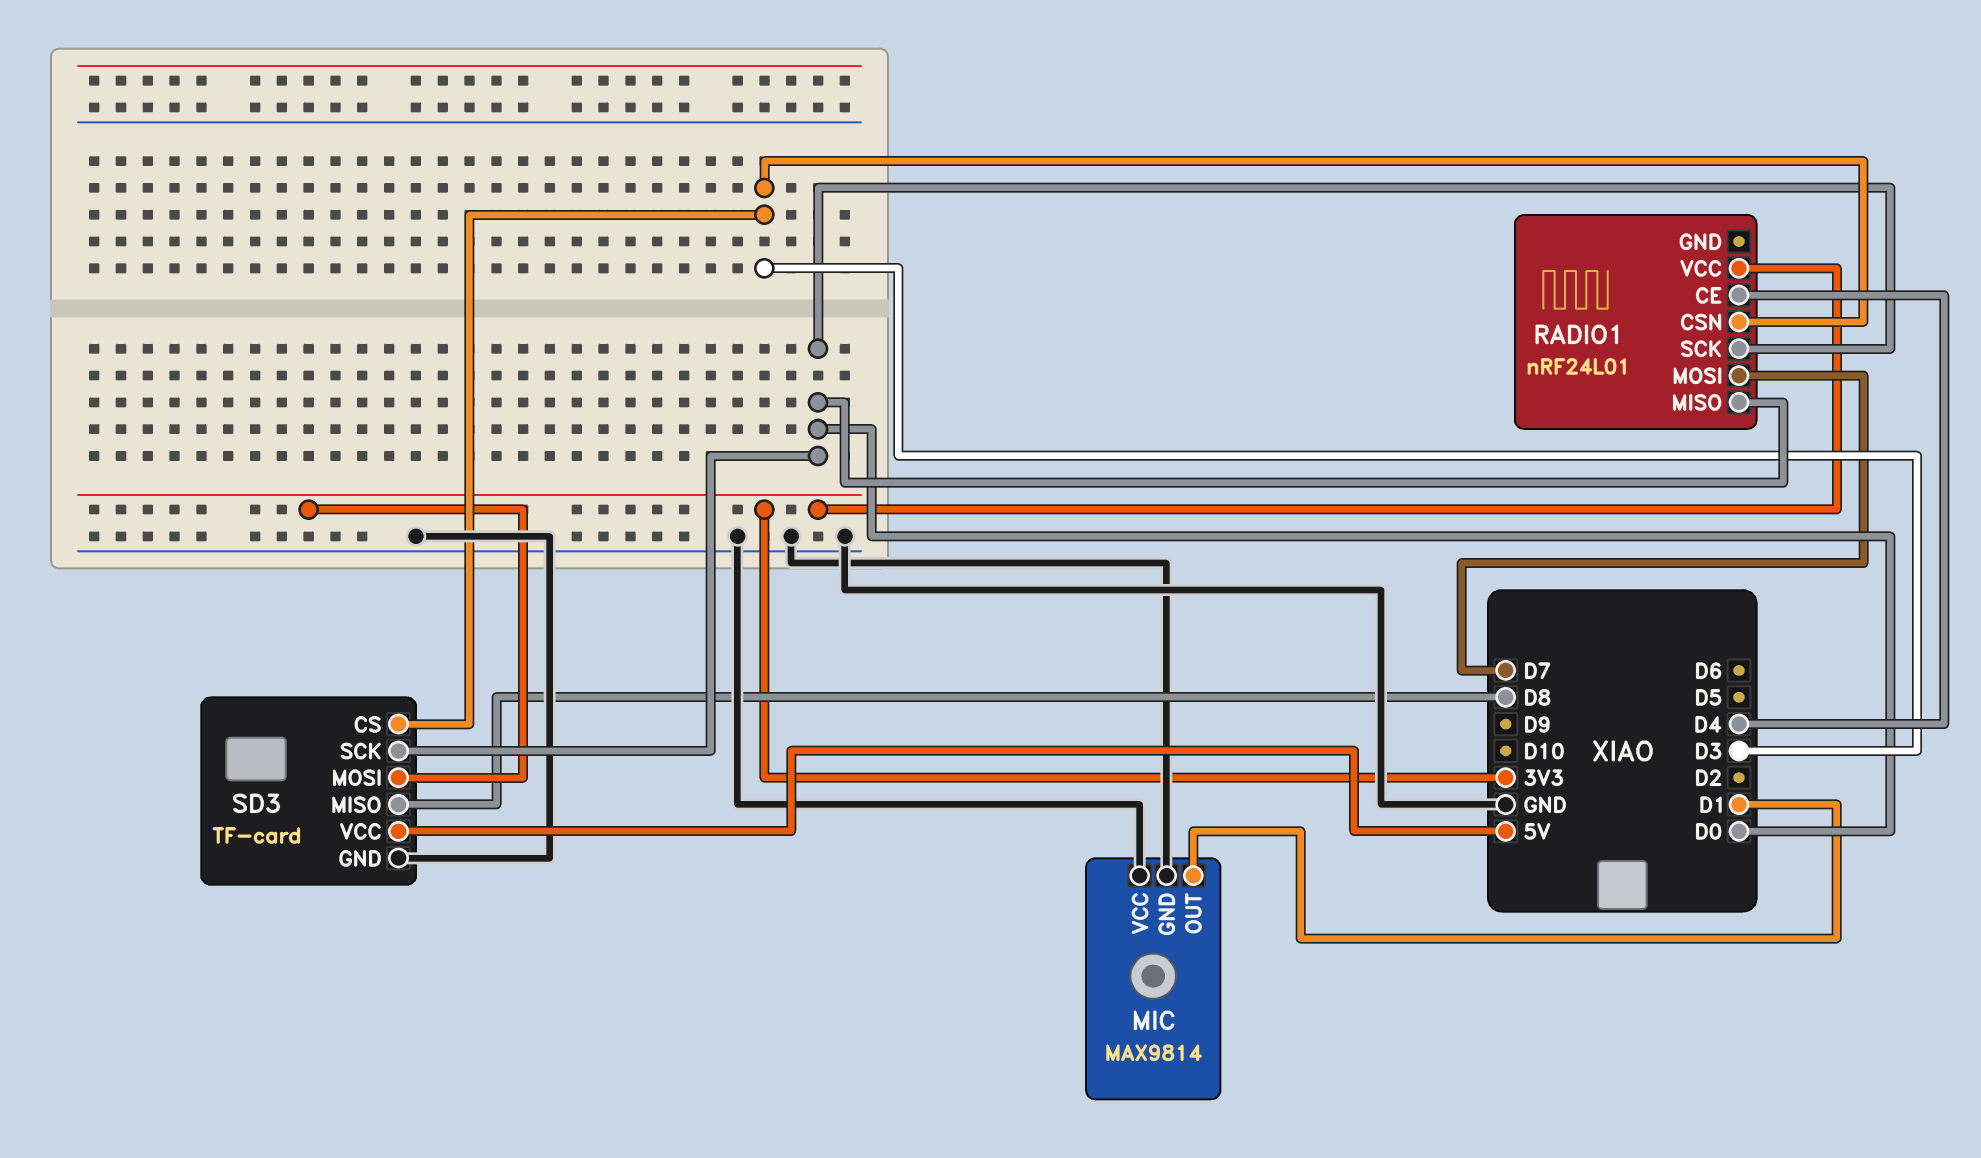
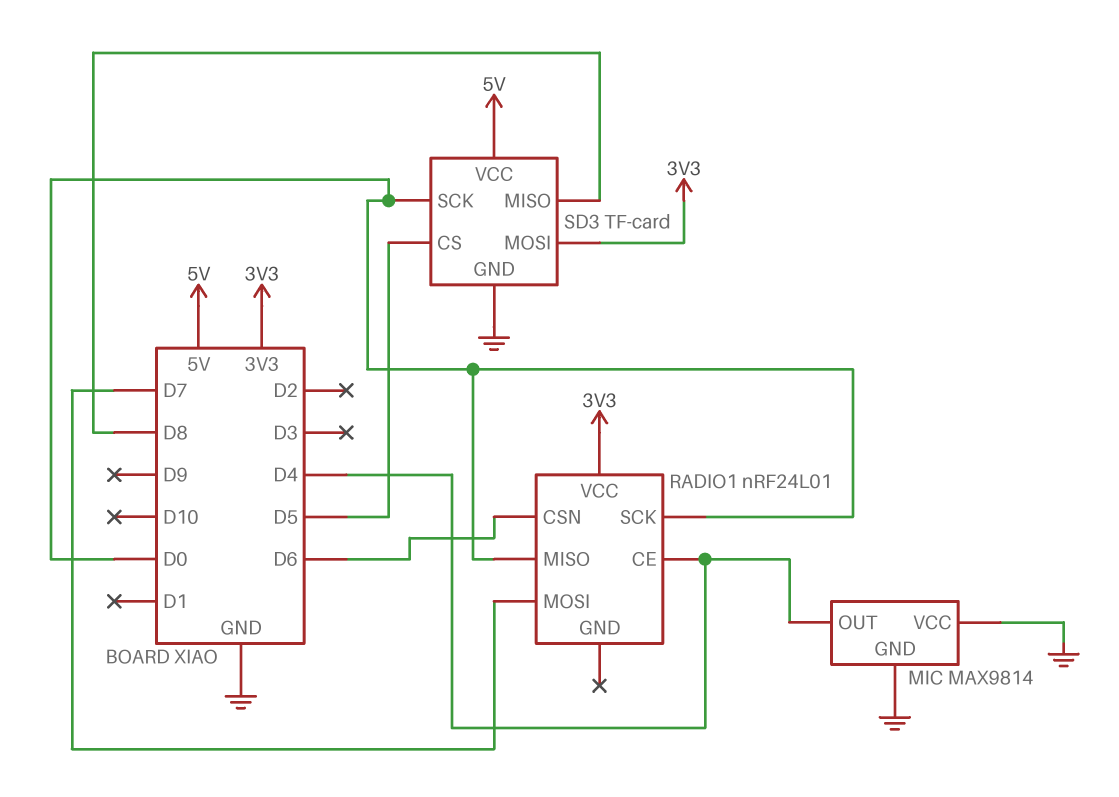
MIC pin OUT: D1 -> D4
RADIO1 pin CSN: D3 -> D6
SD3 pin CS: D3 -> D5

